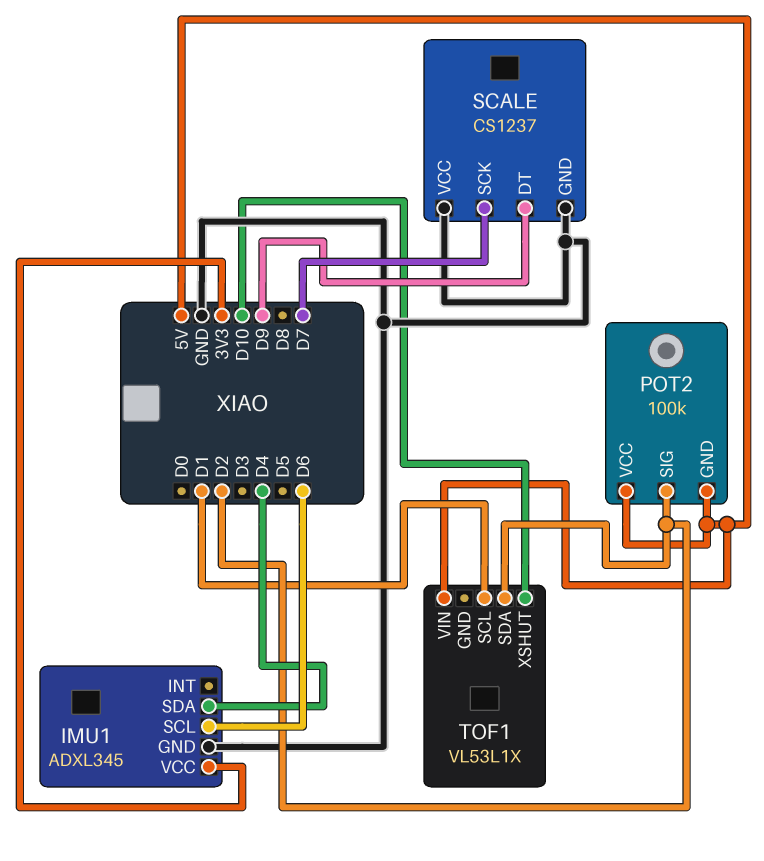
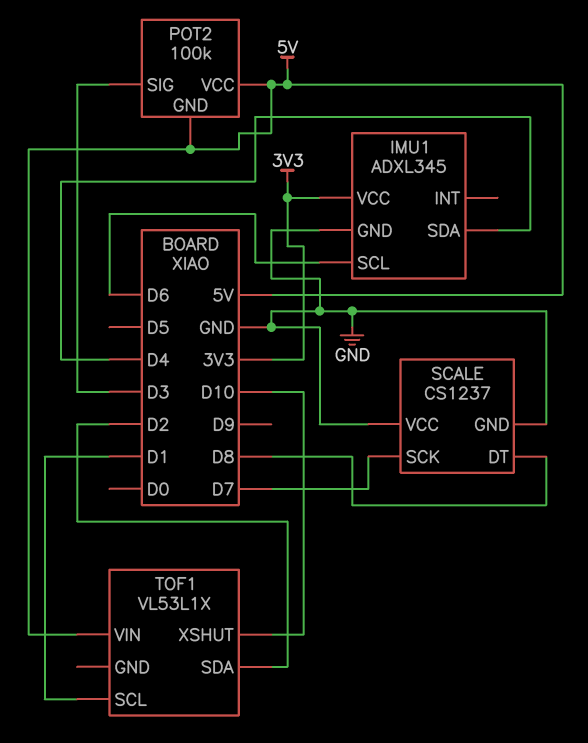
POT2 pin SIG: D2 -> D3
SCALE pin DT: D9 -> D8

